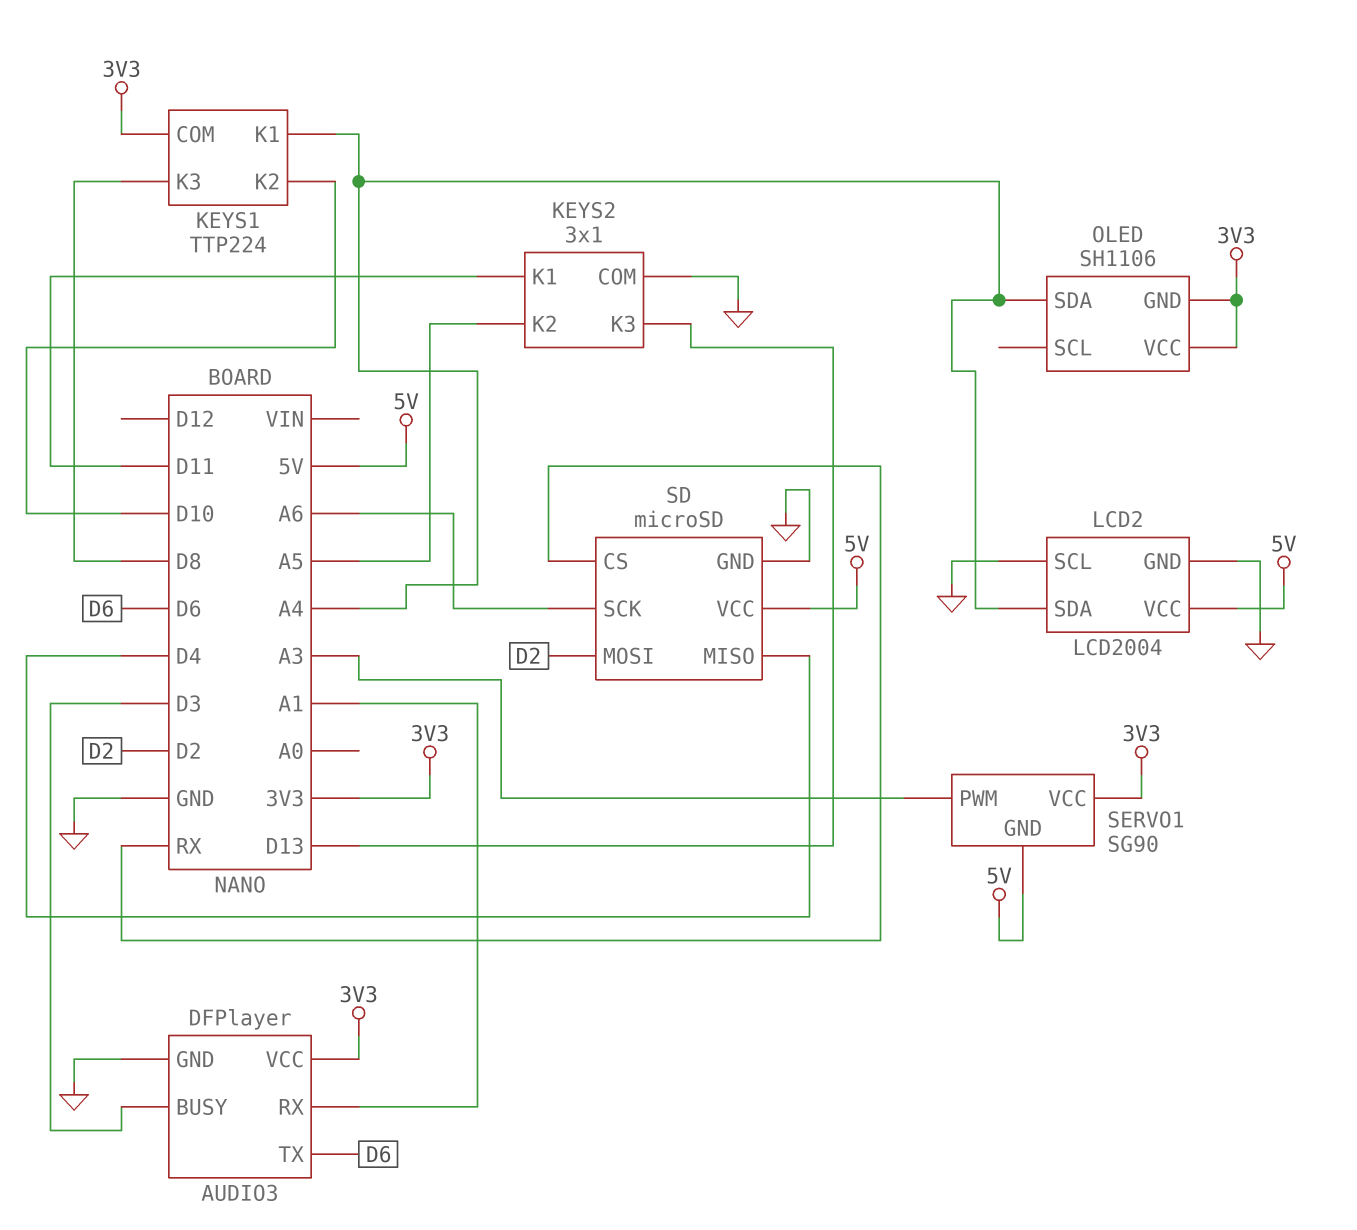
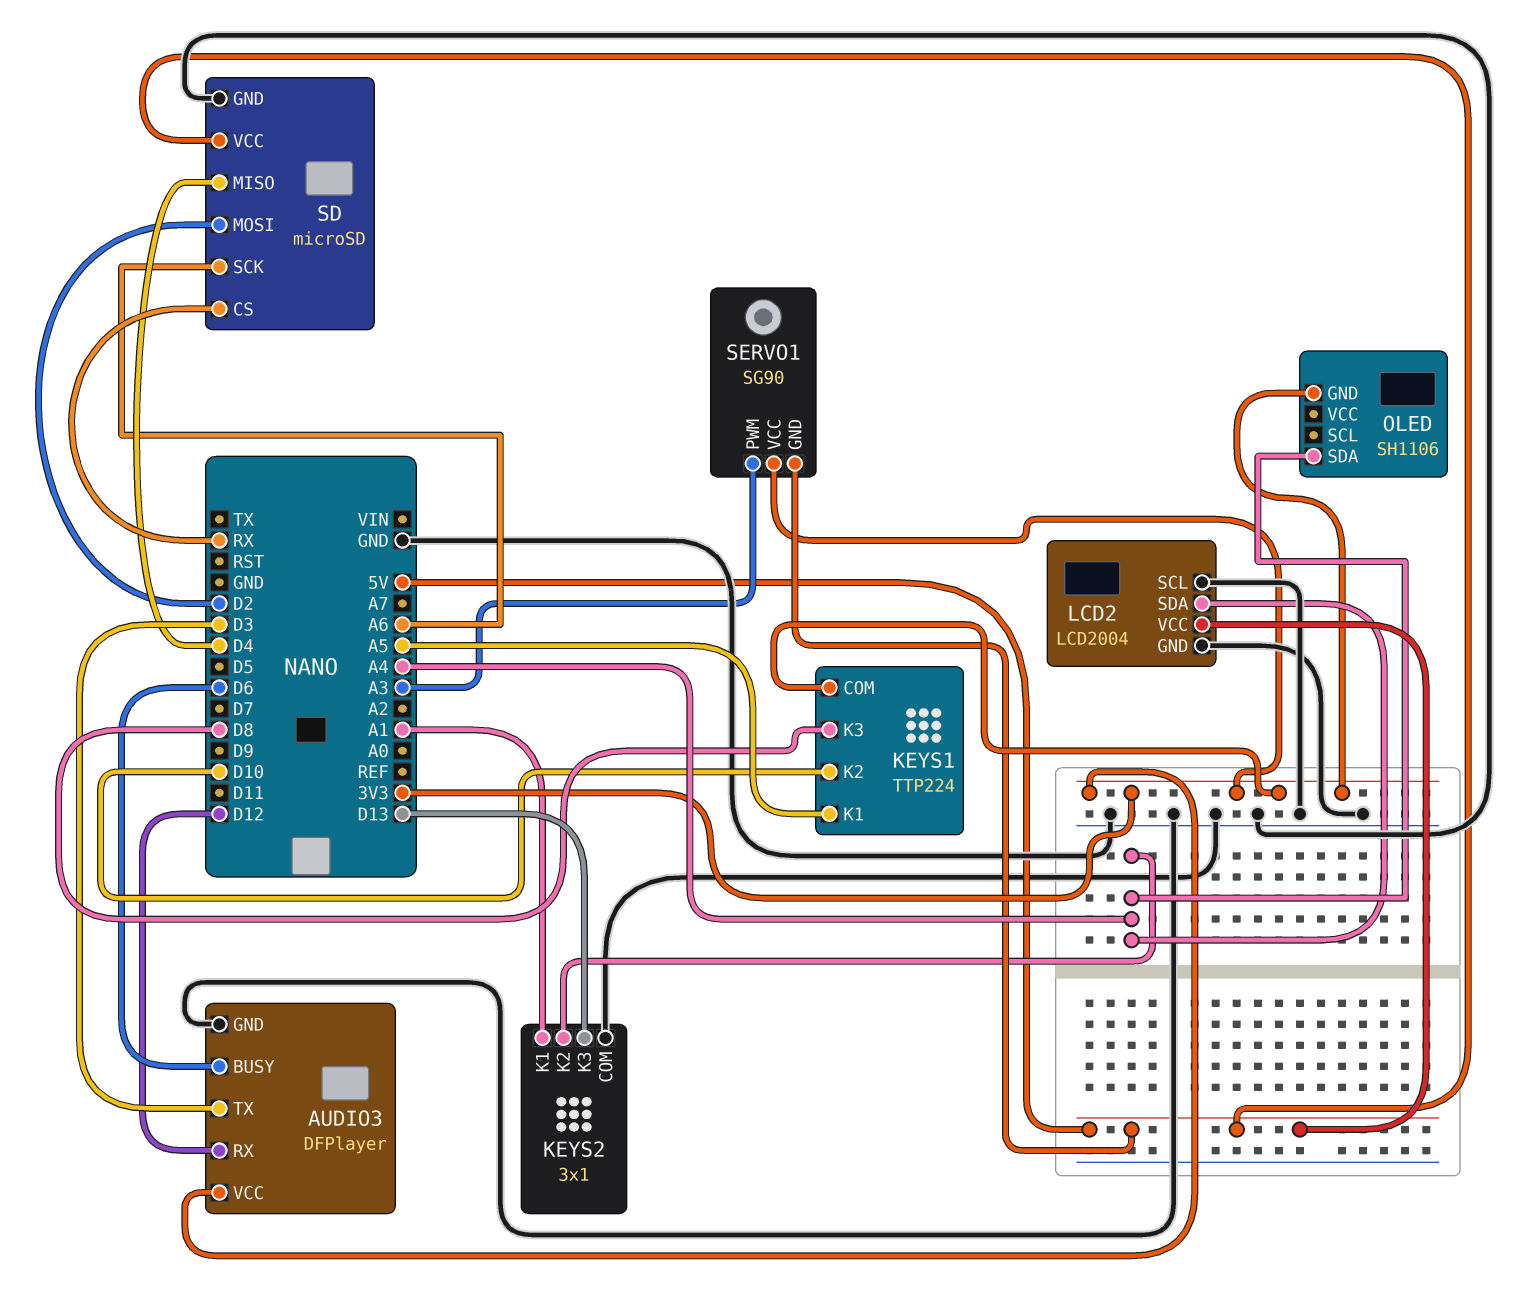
AUDIO3 pin BUSY: D3 -> D6
AUDIO3 pin RX: A1 -> D12
AUDIO3 pin TX: D6 -> D3
KEYS1 pin K1: A4 -> A5
KEYS2 pin K1: D11 -> A1
KEYS2 pin K2: A5 -> A4
OLED pin VCC: 3V3 -> none

